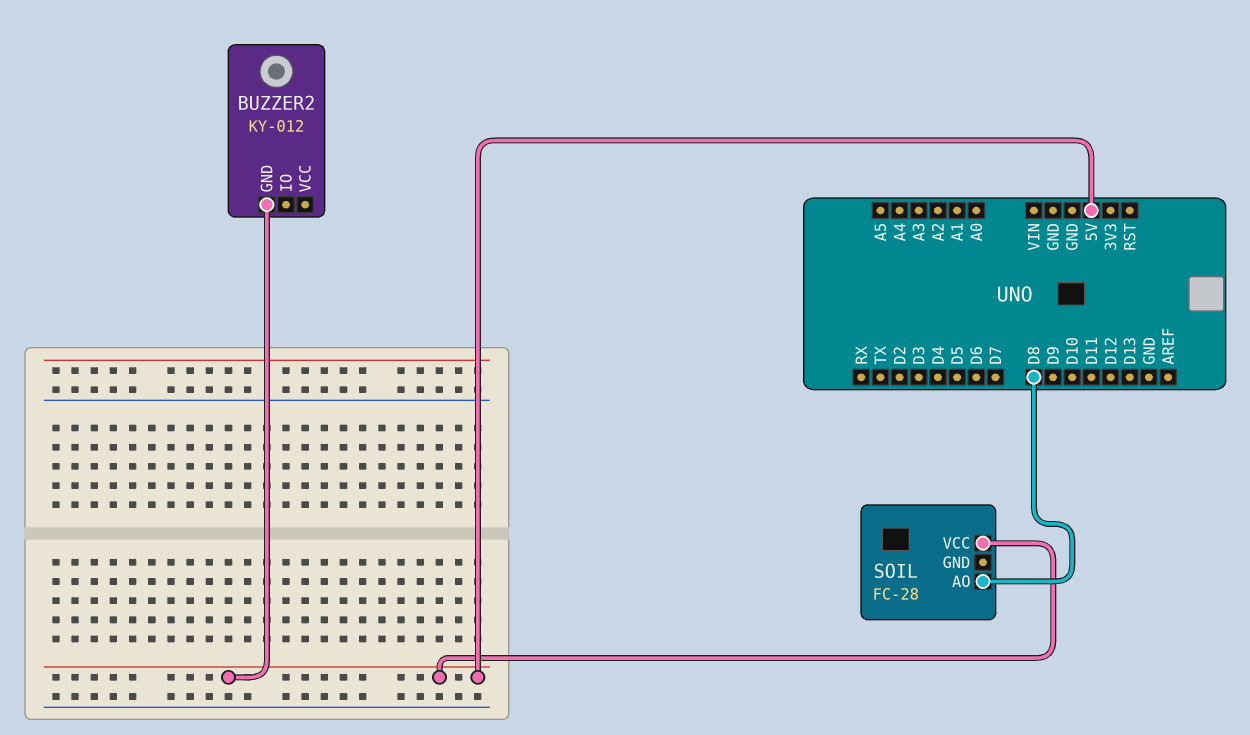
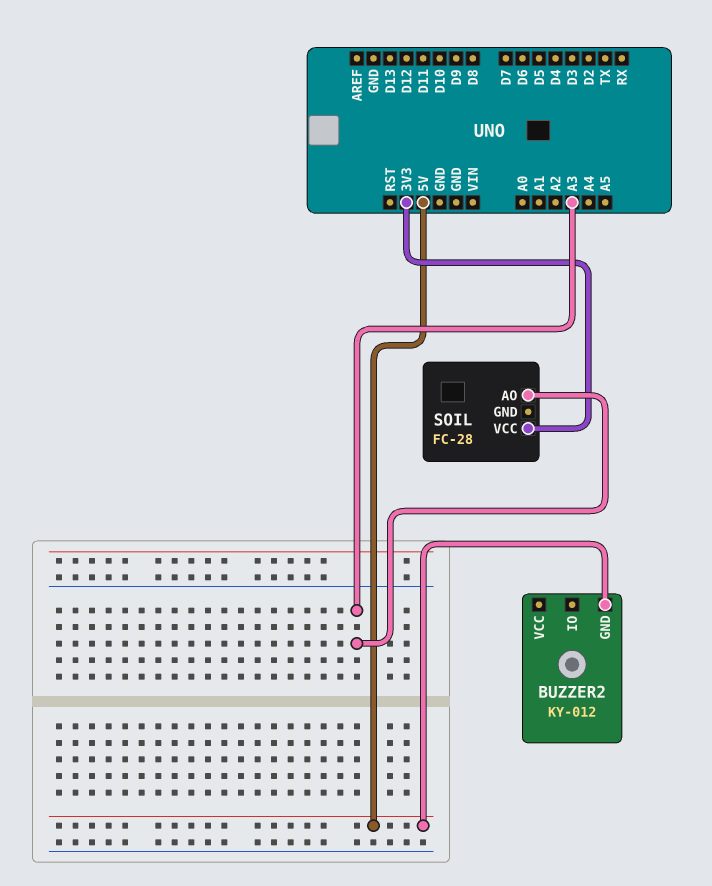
SOIL pin AO: D8 -> A3
SOIL pin VCC: 5V -> 3V3

